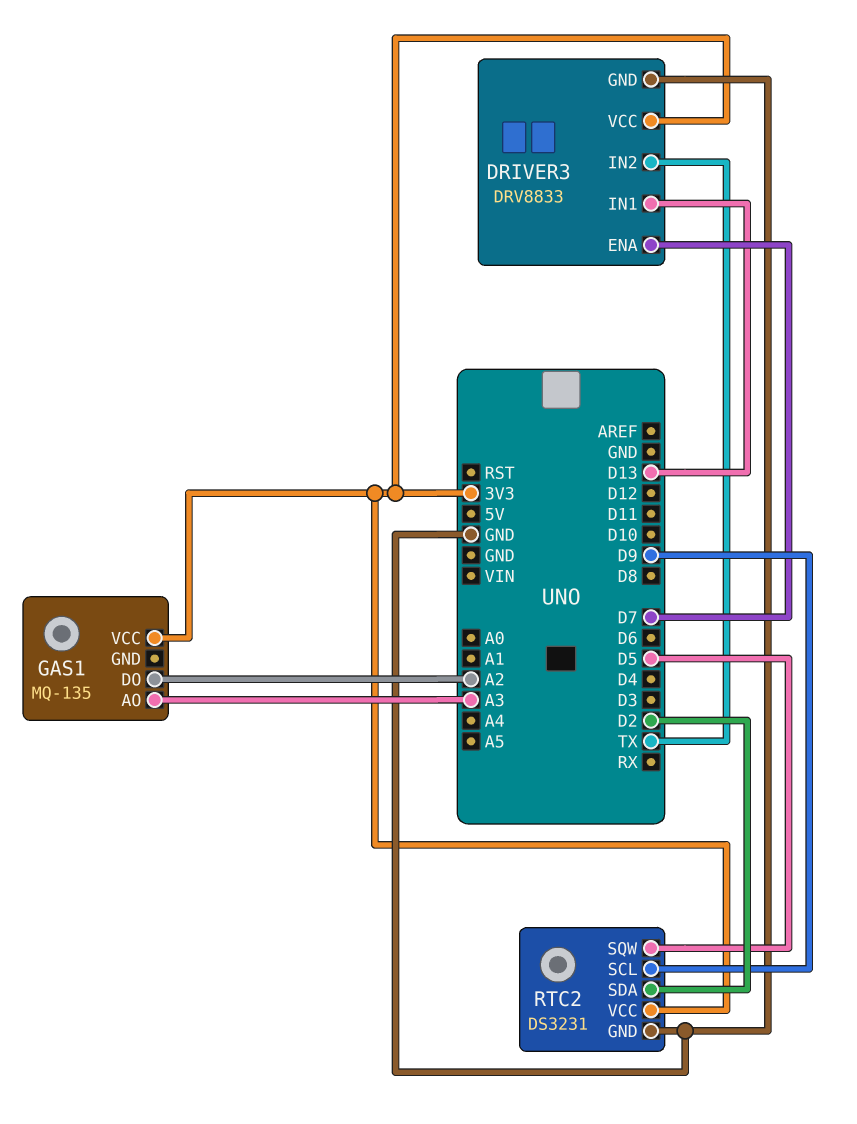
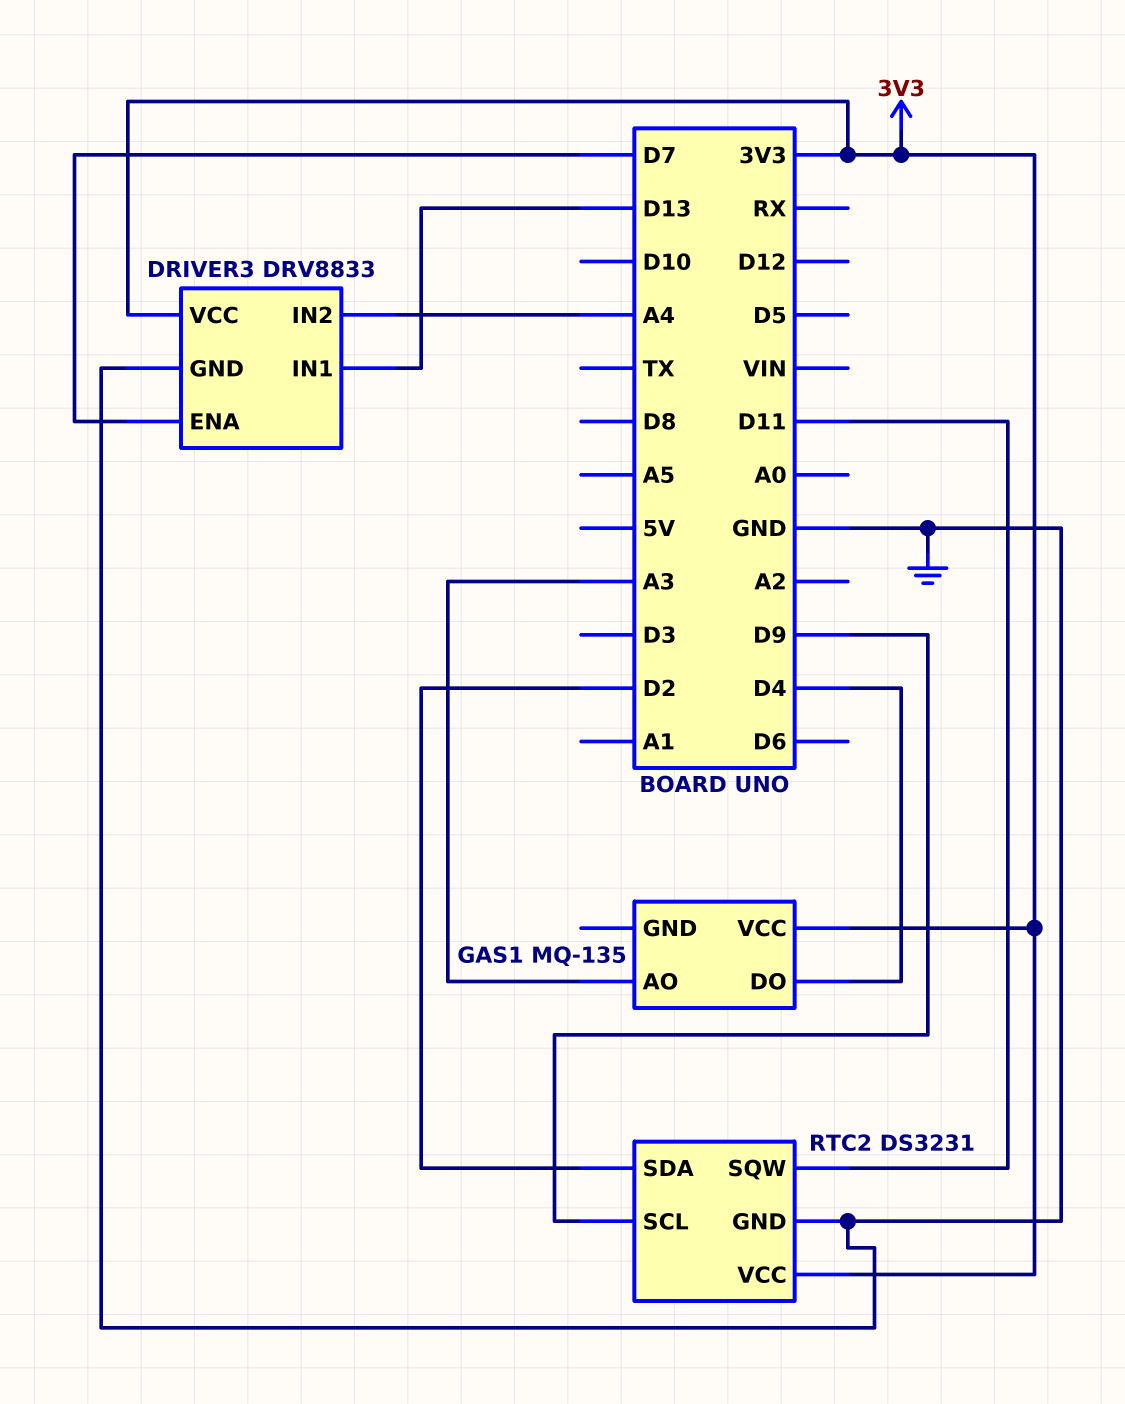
DRIVER3 pin IN2: TX -> A4
GAS1 pin DO: A2 -> D4
RTC2 pin SQW: D5 -> D11

